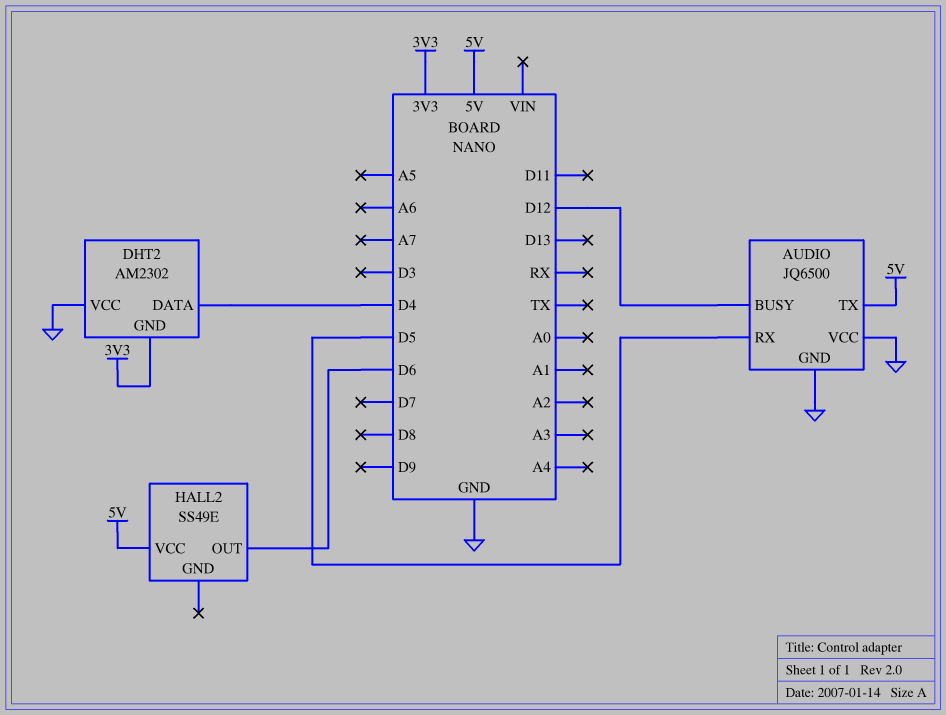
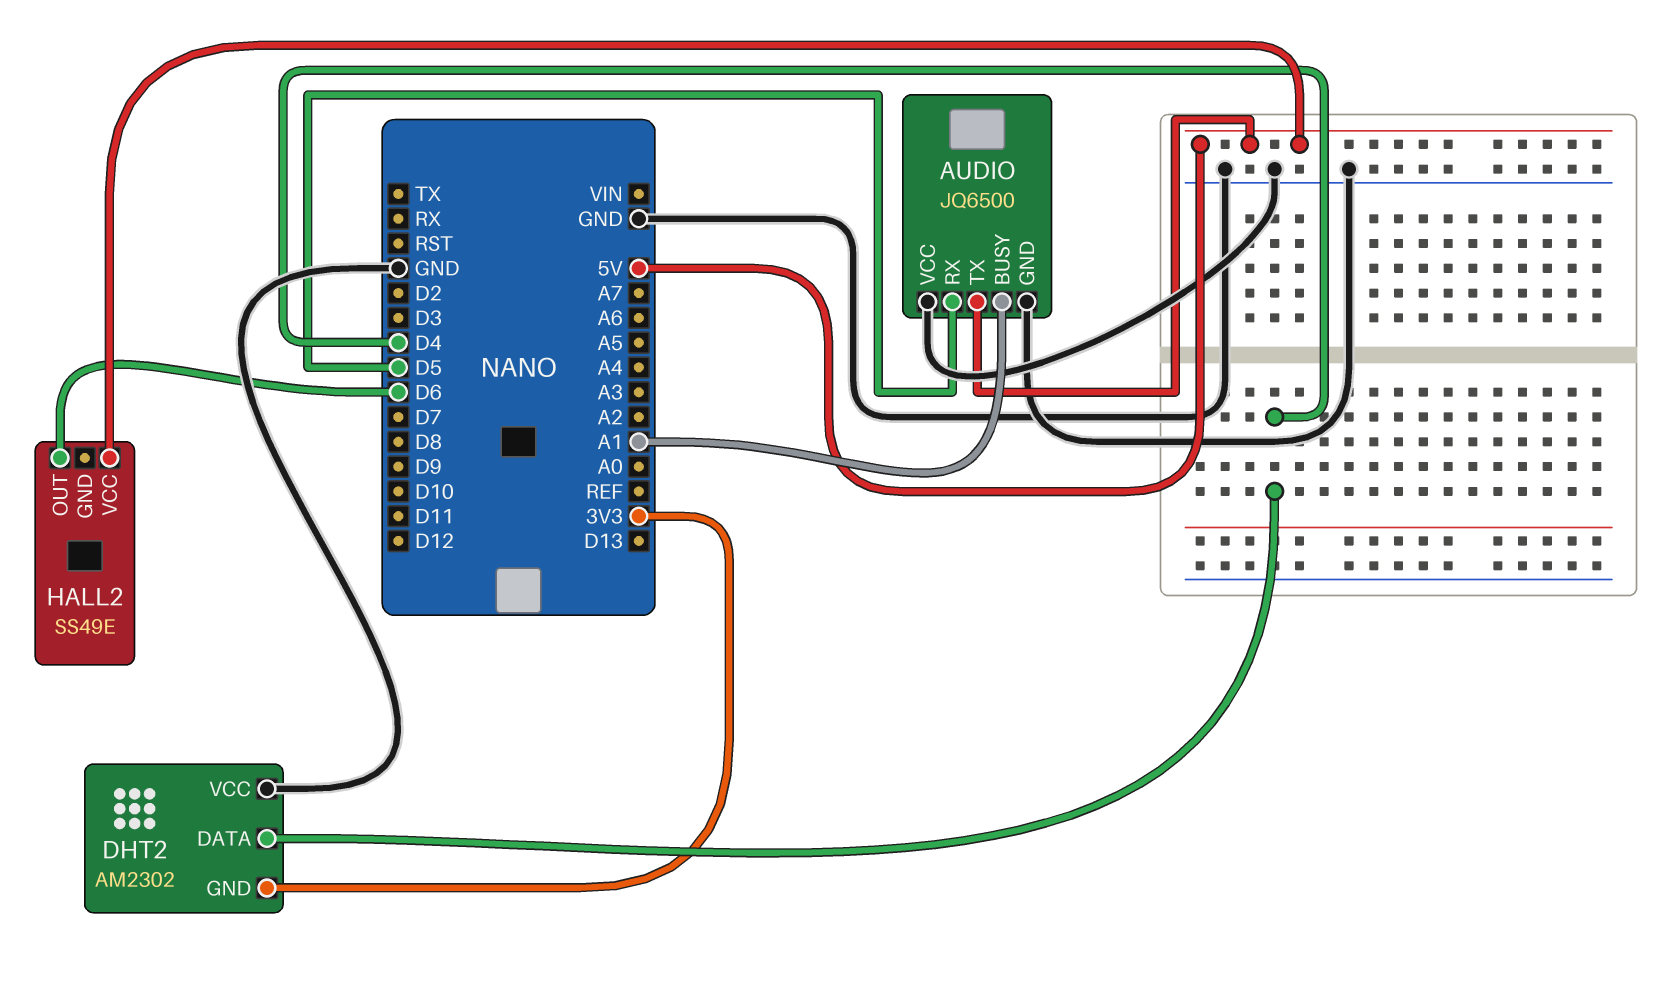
AUDIO pin BUSY: D12 -> A1

